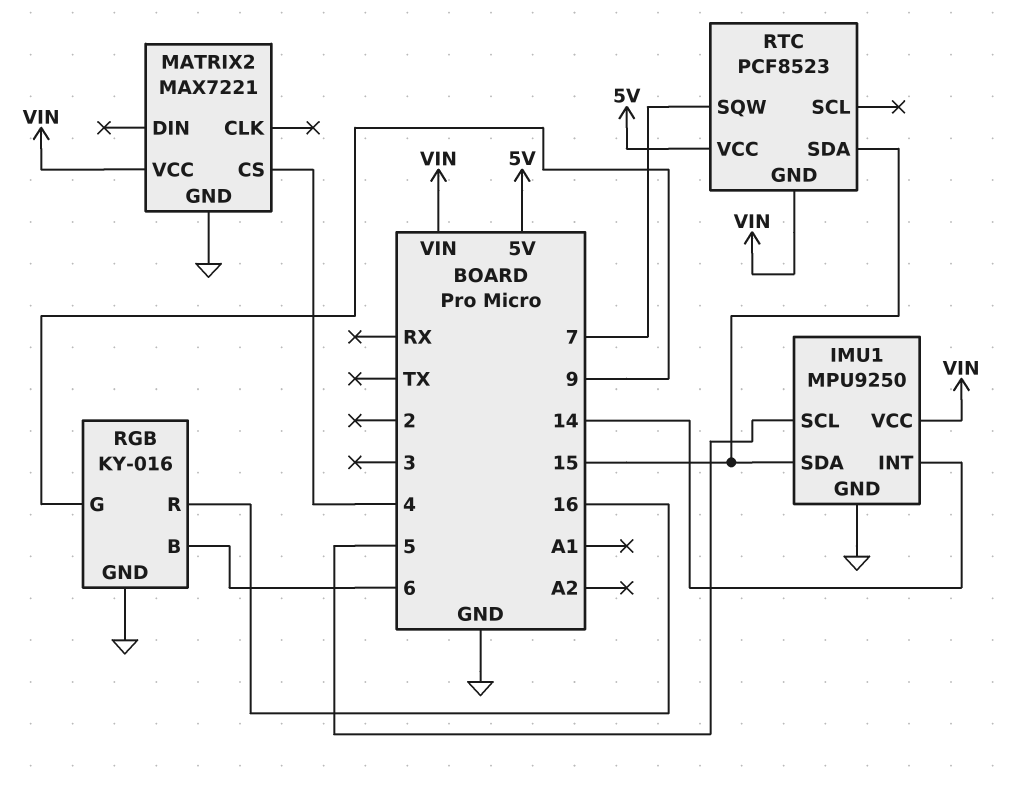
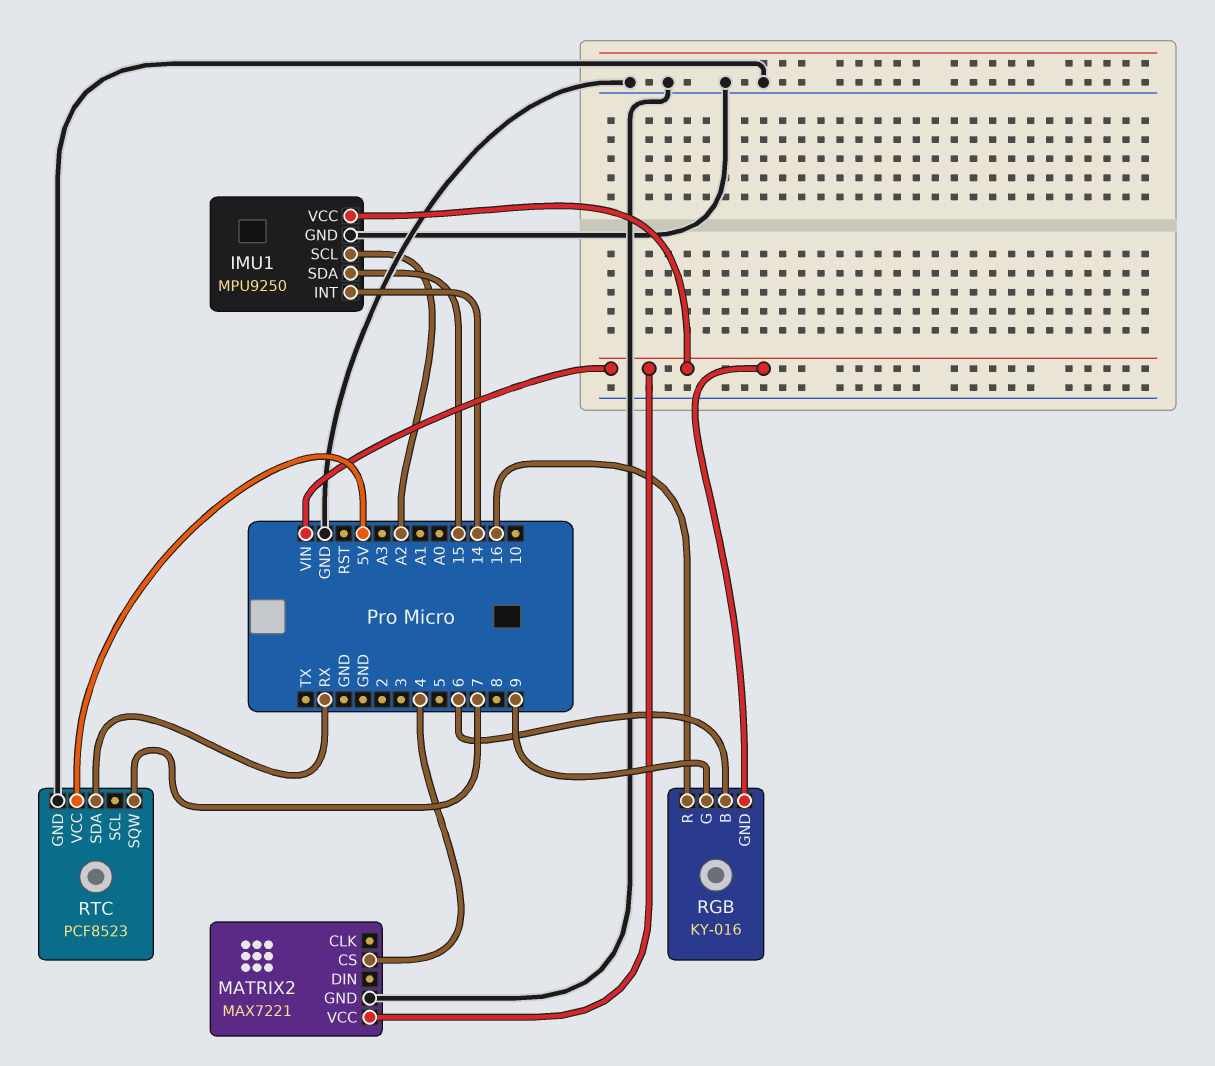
IMU1 pin SCL: 5 -> A2
RGB pin GND: GND -> VIN
RTC pin GND: VIN -> GND
RTC pin SDA: 15 -> RX

